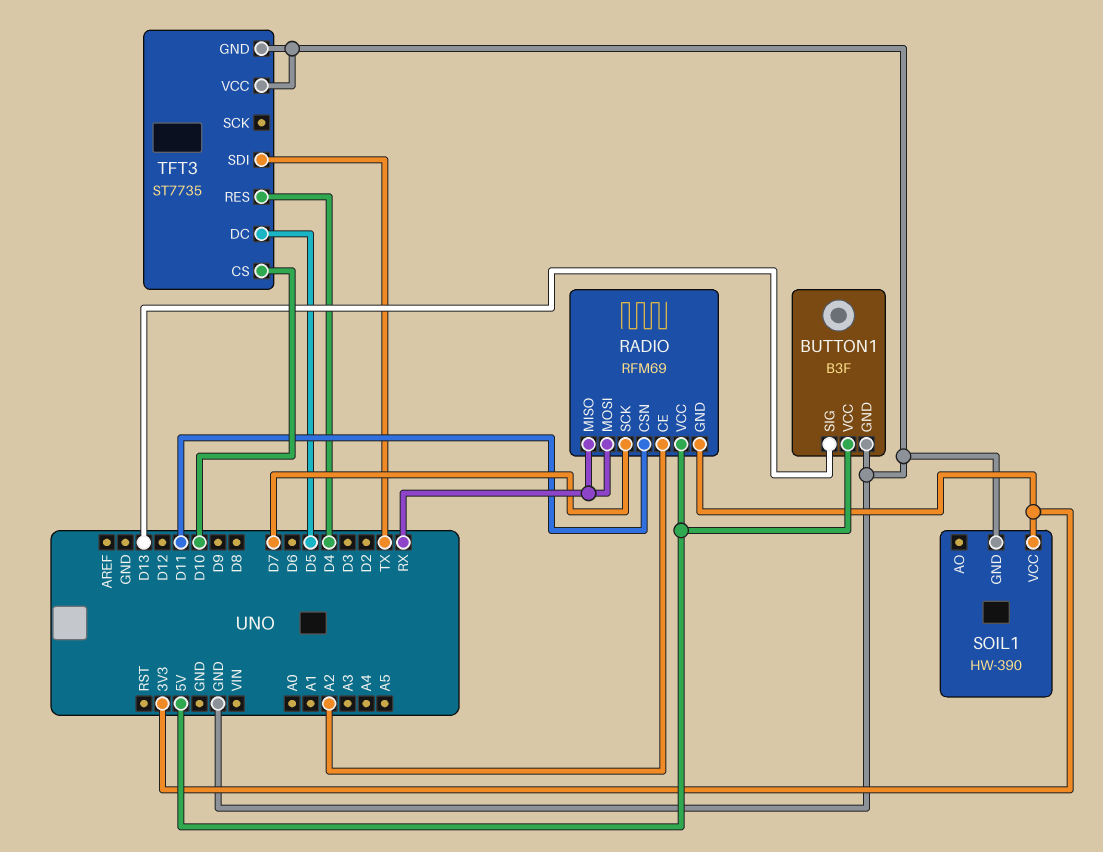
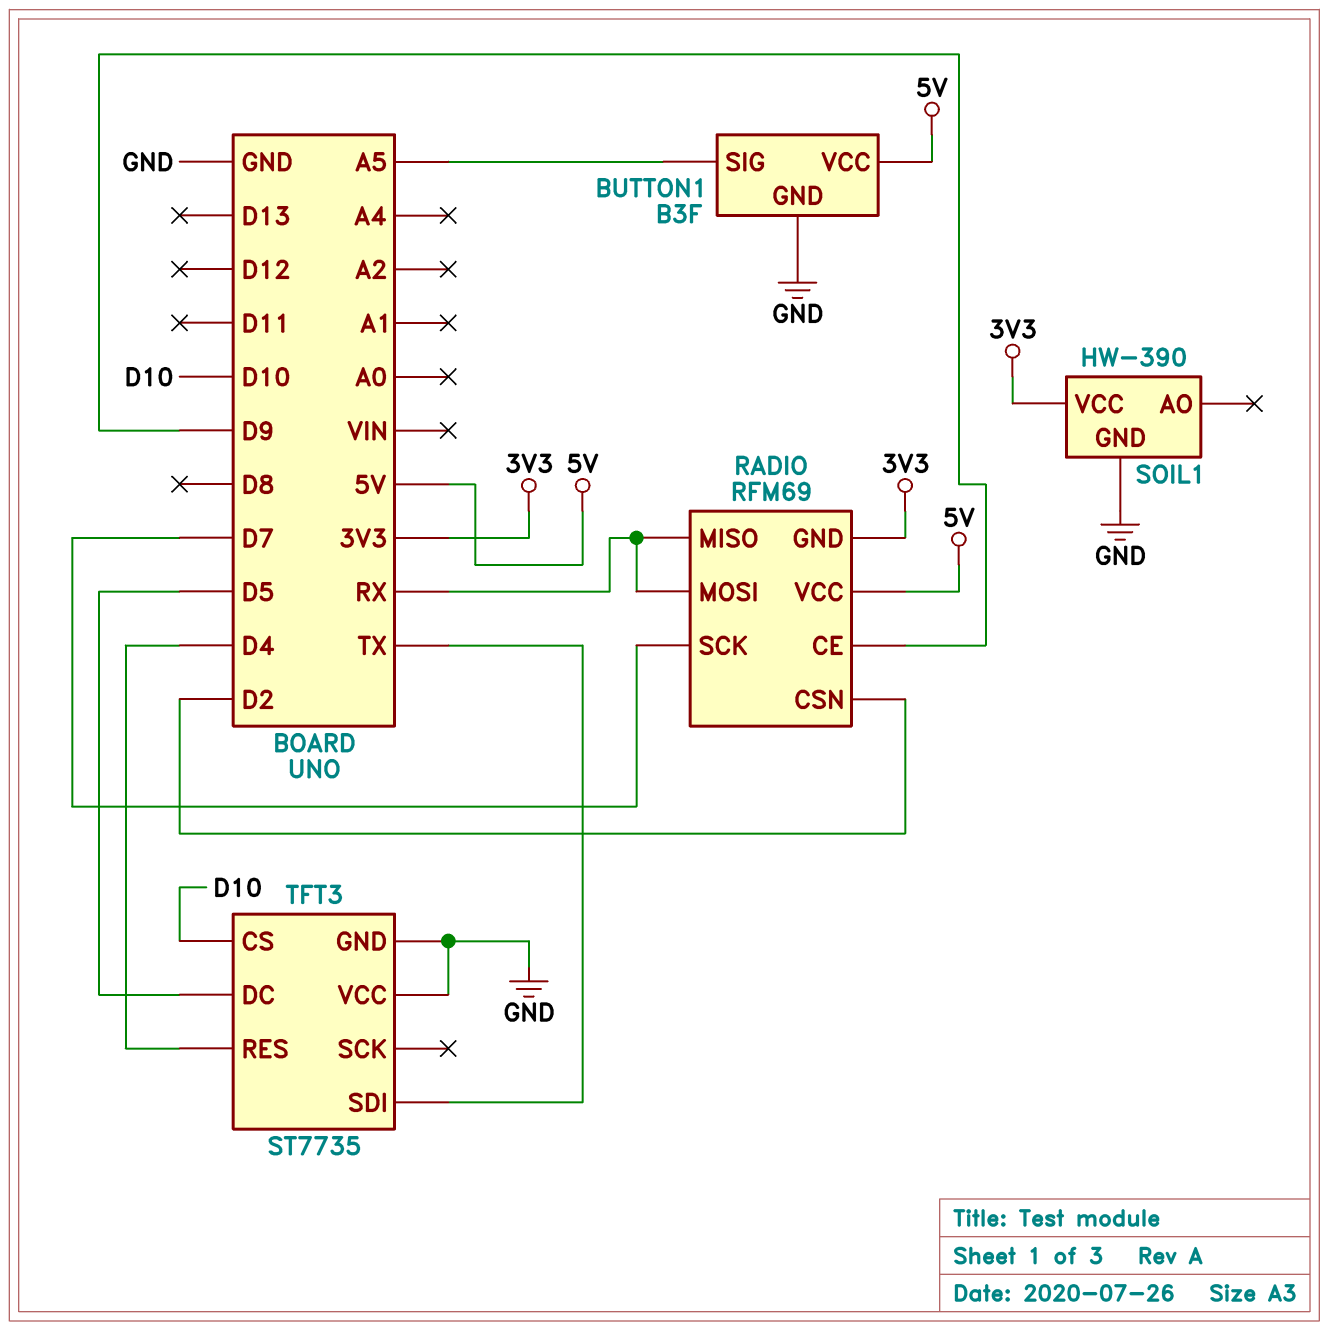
BUTTON1 pin SIG: D13 -> A5
RADIO pin CE: A2 -> D9
RADIO pin CSN: D11 -> D2

